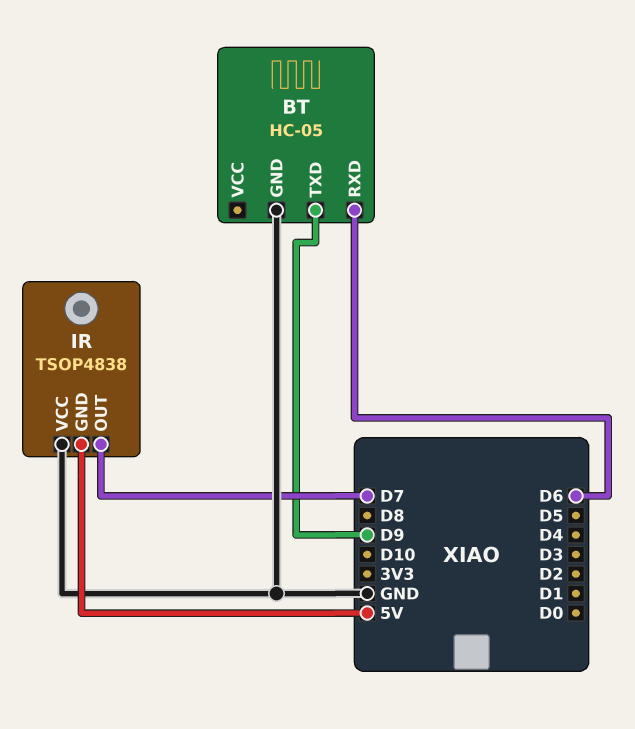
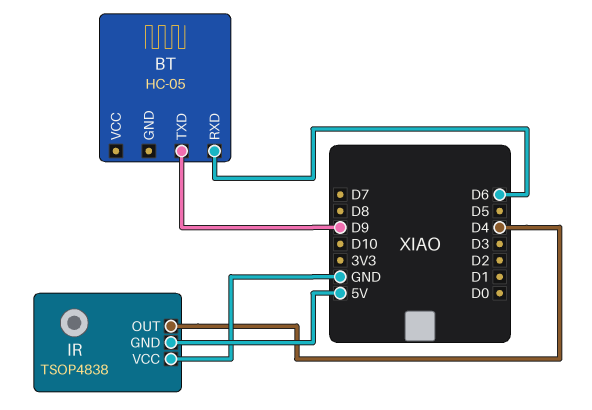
BT pin GND: GND -> none
IR pin OUT: D7 -> D4

